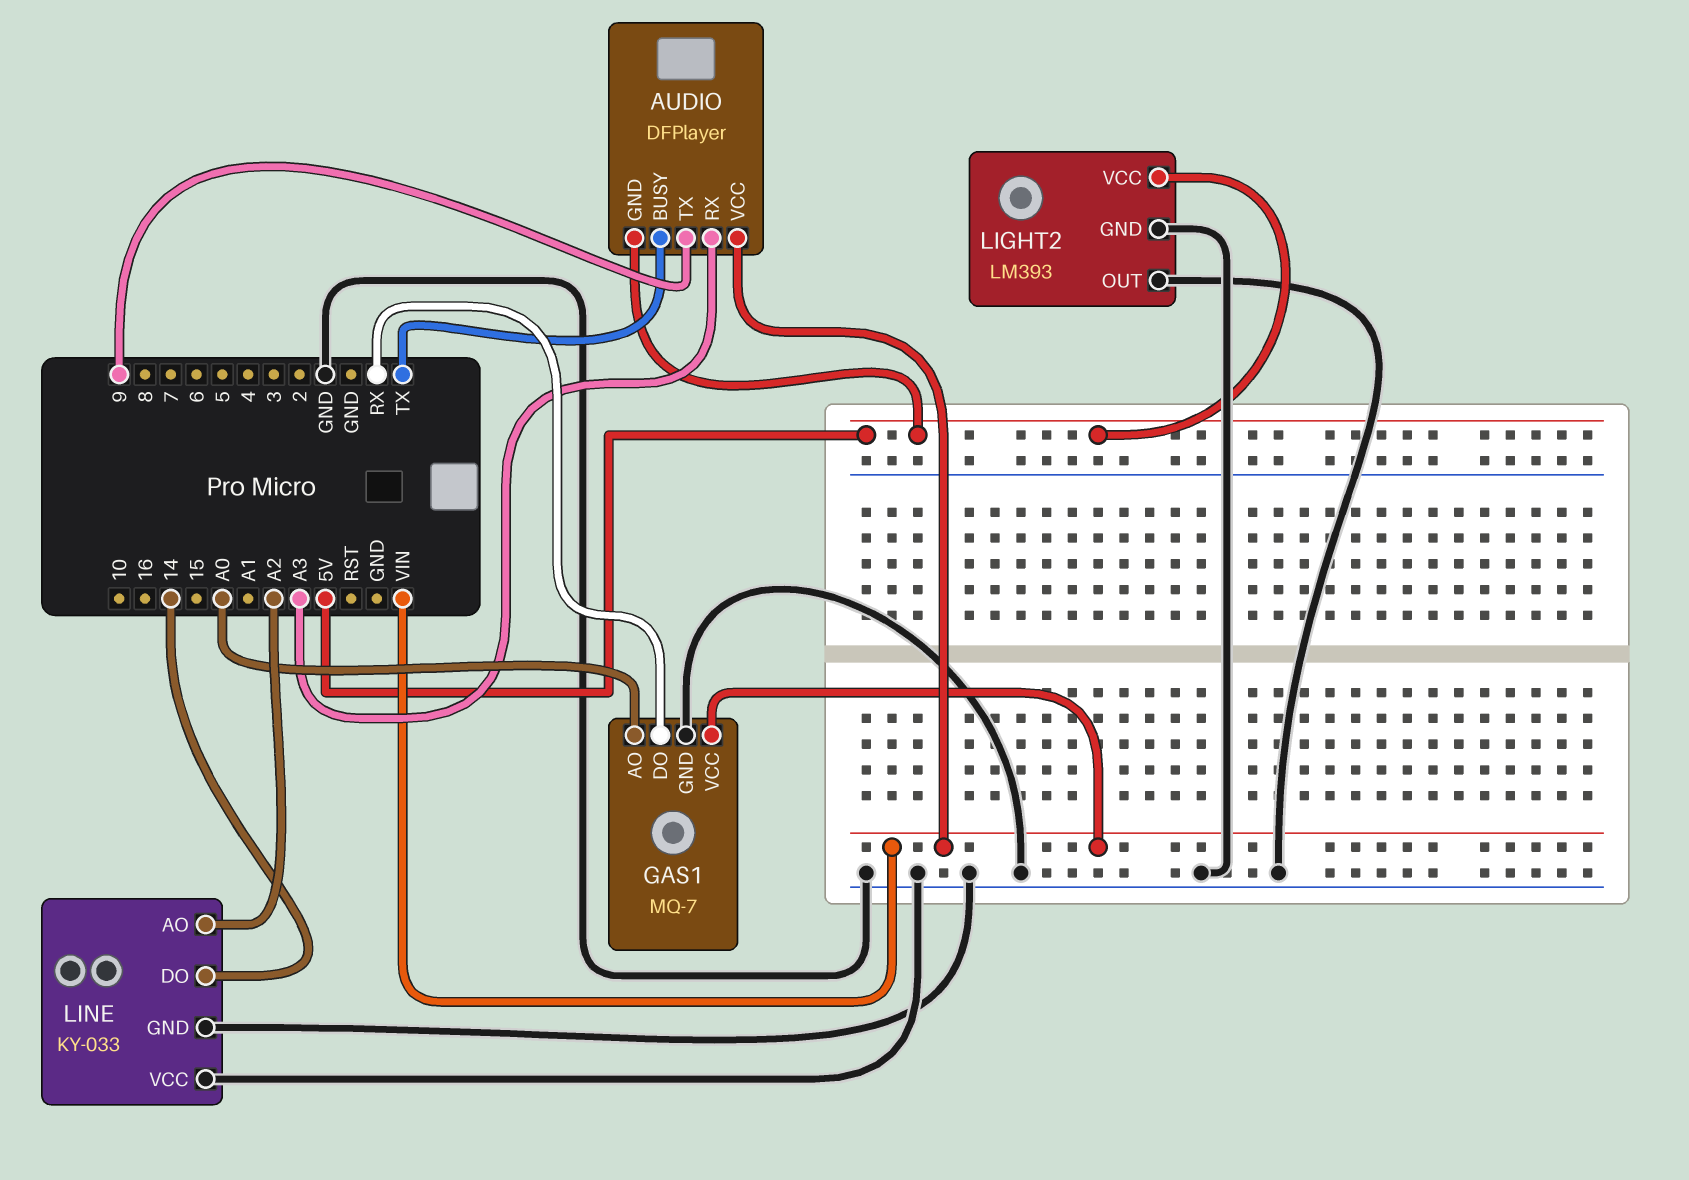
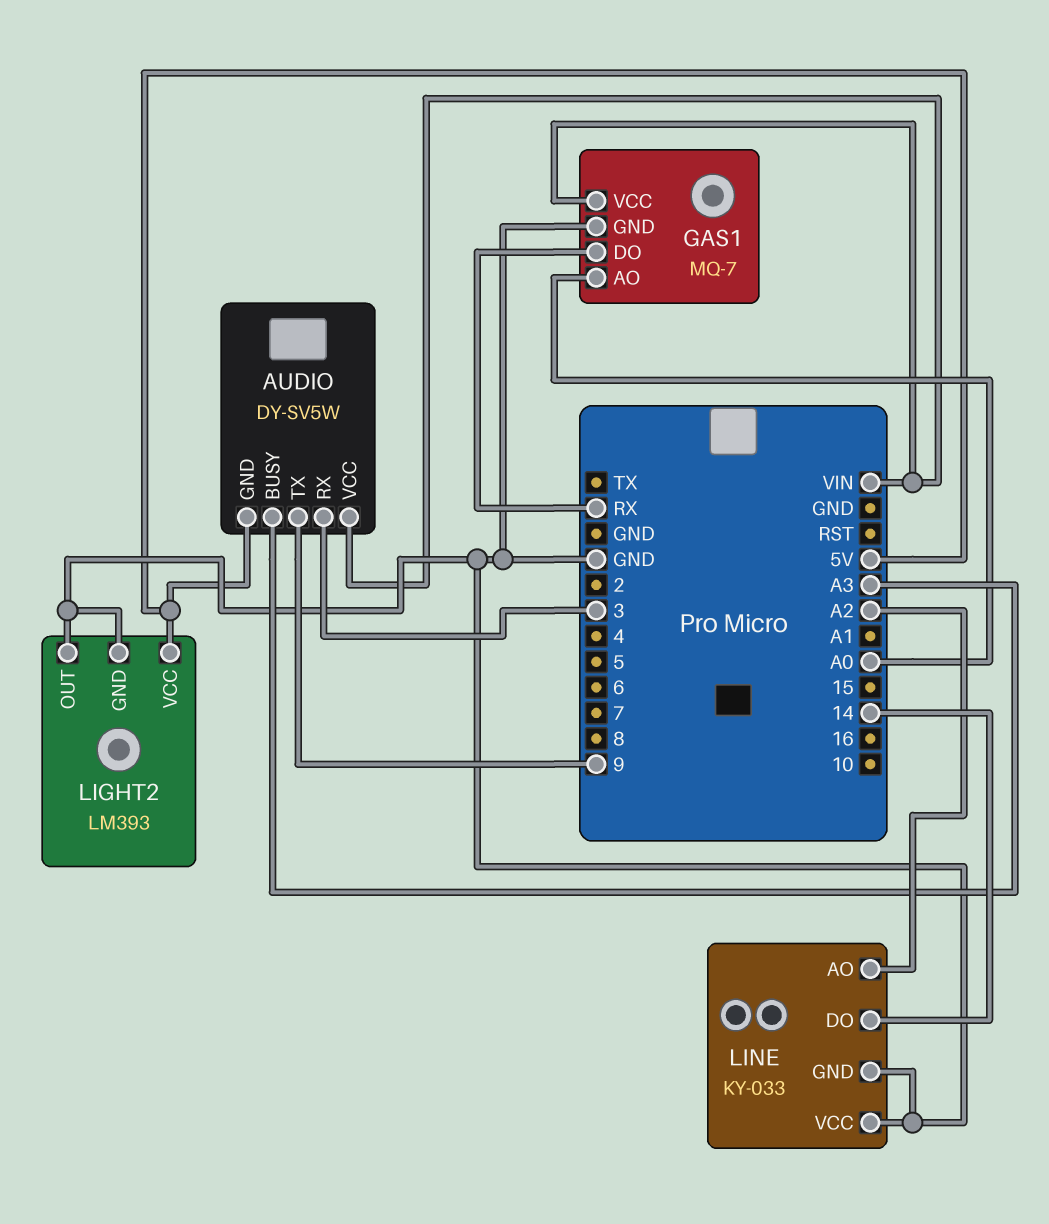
AUDIO: DFPlayer -> DY-SV5W
AUDIO pin BUSY: TX -> A3
AUDIO pin RX: A3 -> 3

